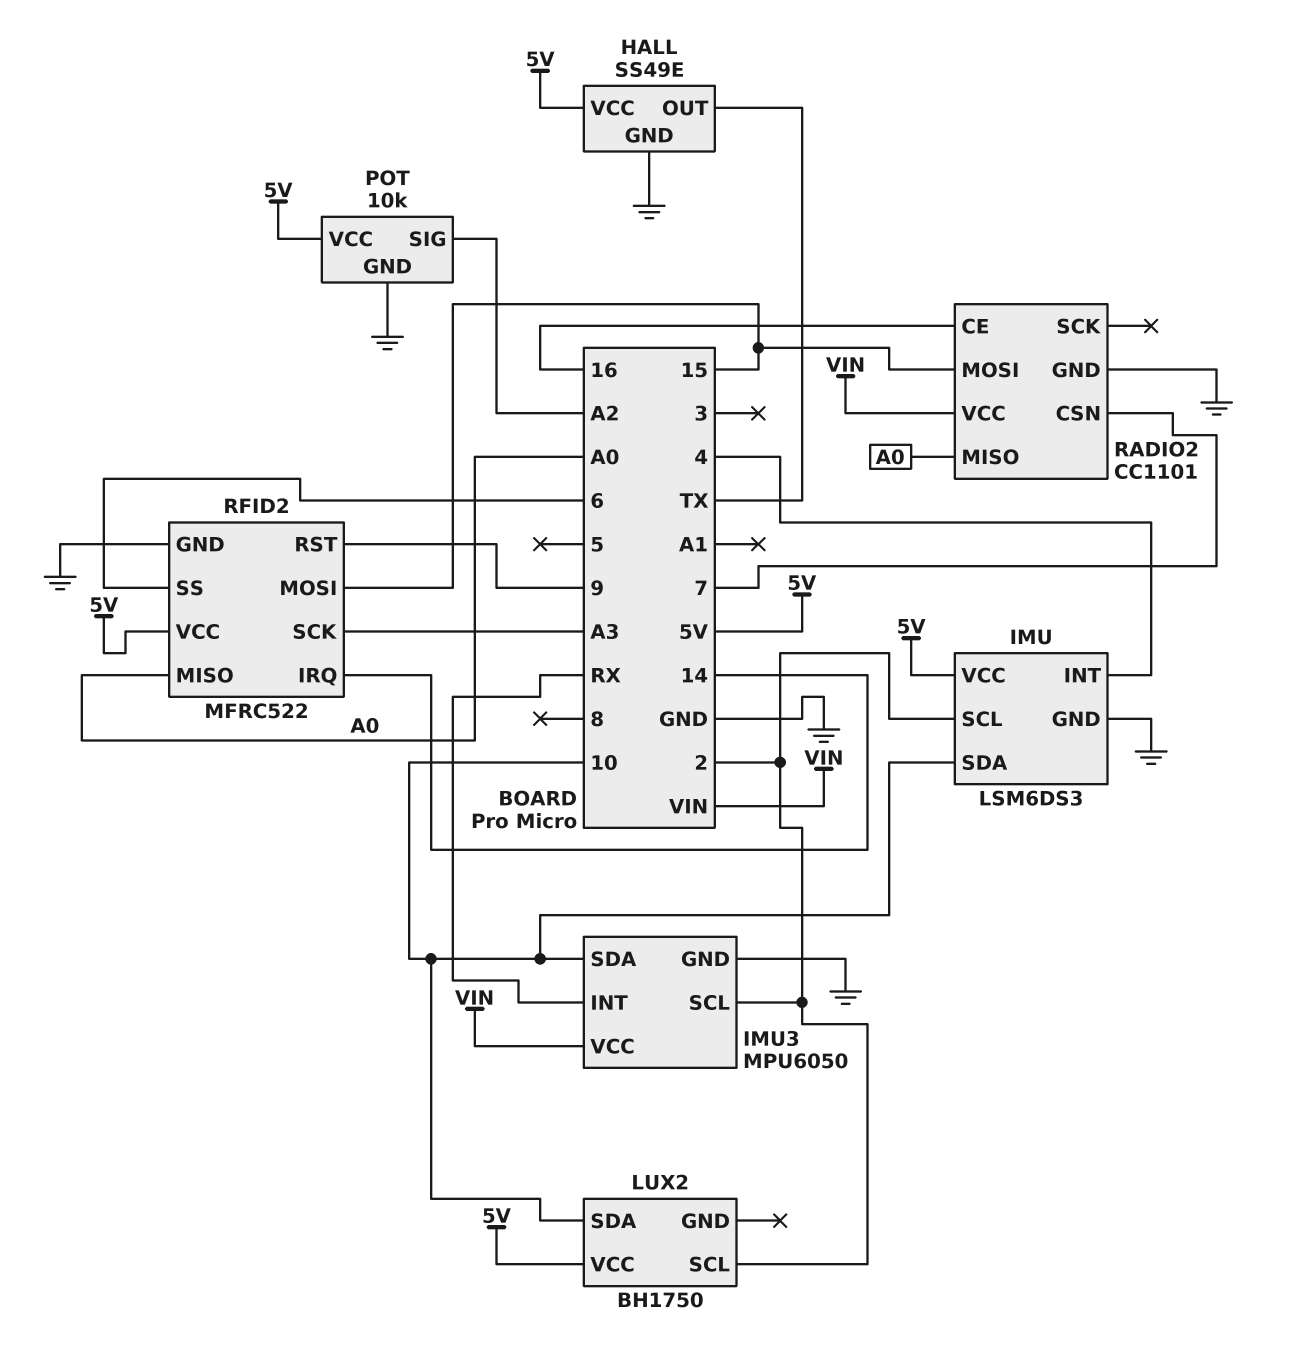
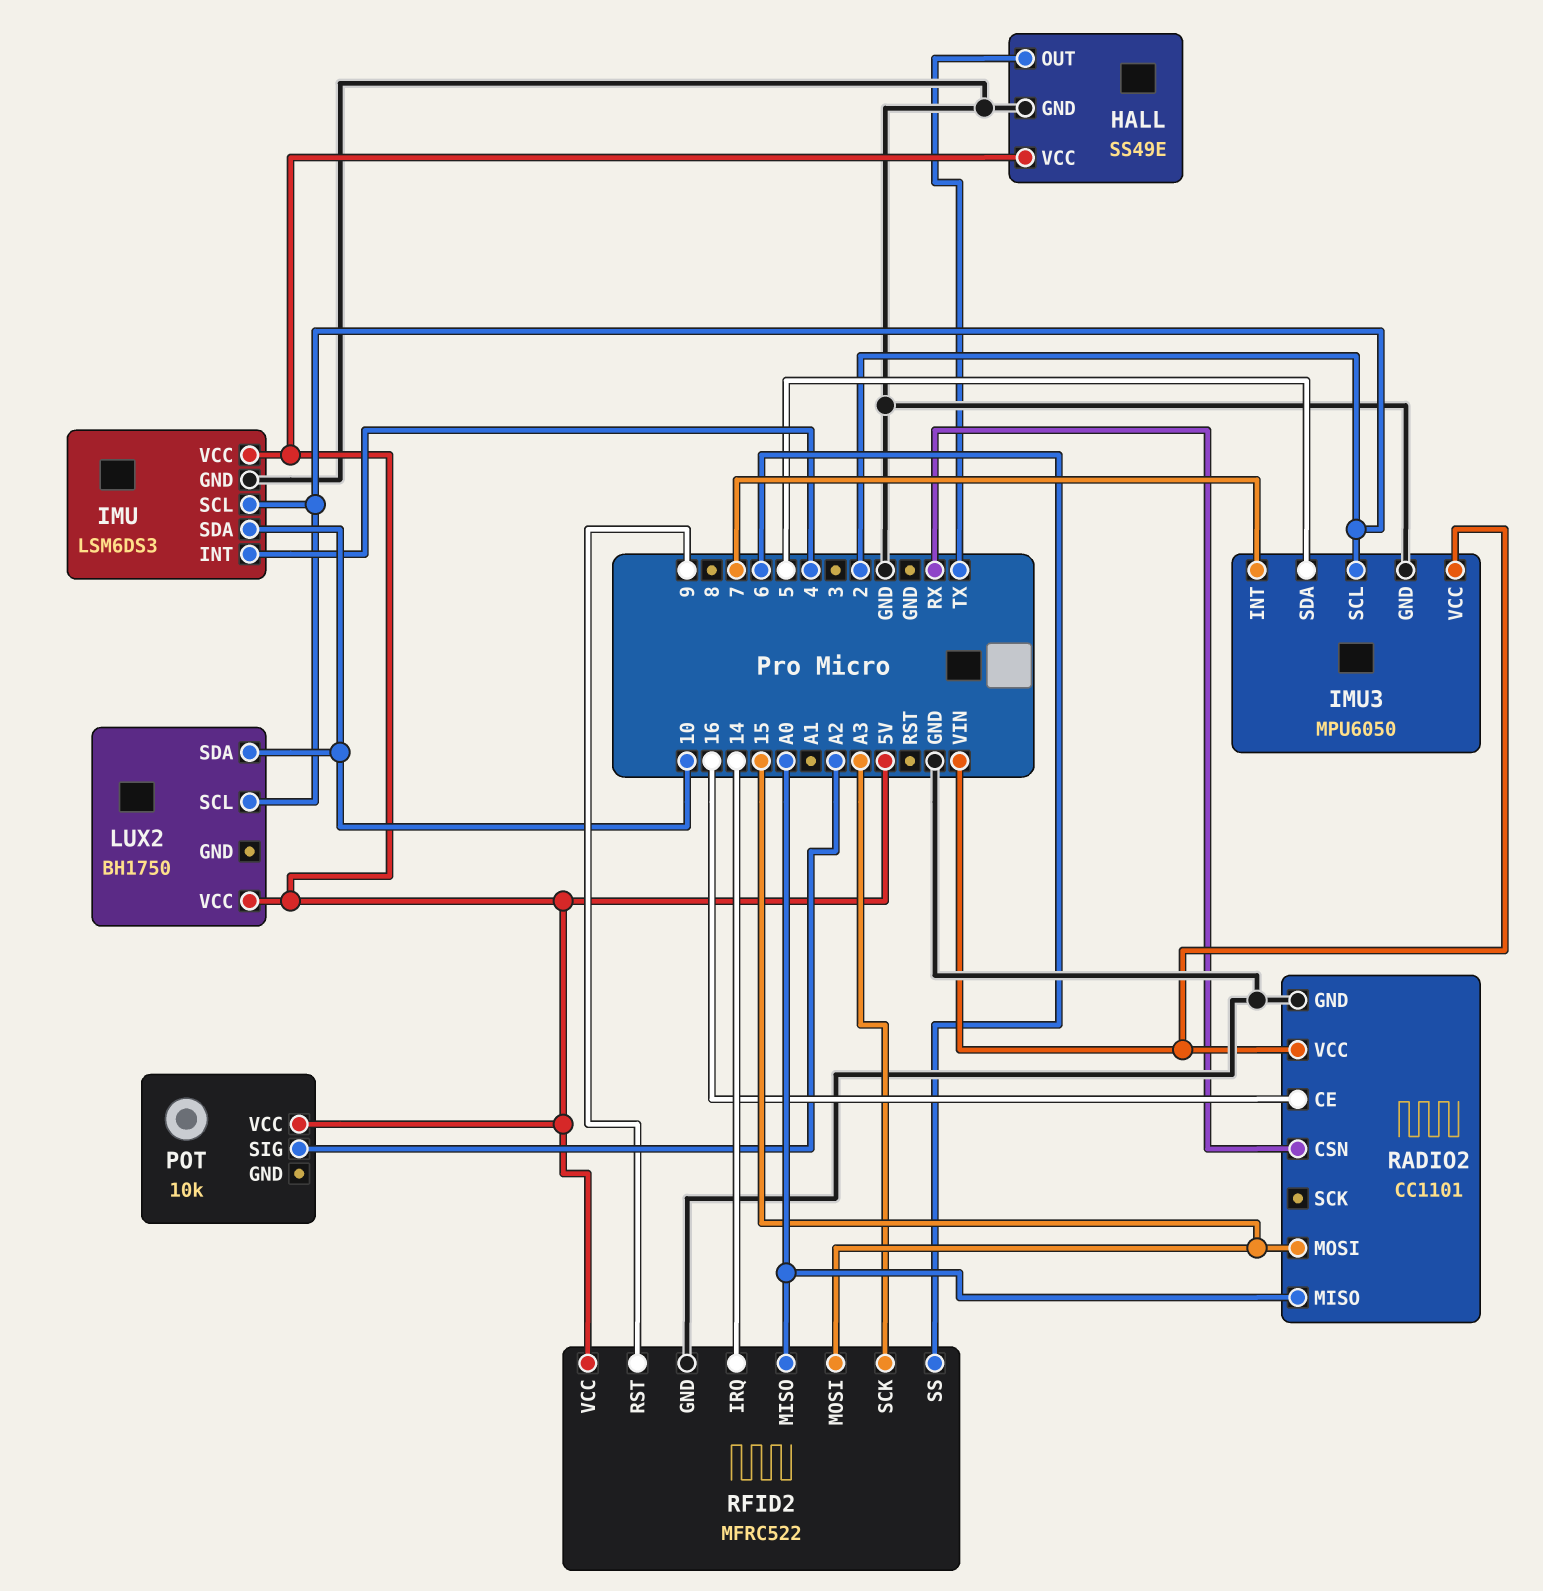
IMU3 pin INT: RX -> 7
IMU3 pin SDA: 10 -> 5
POT pin GND: GND -> none
RADIO2 pin CSN: 7 -> RX

